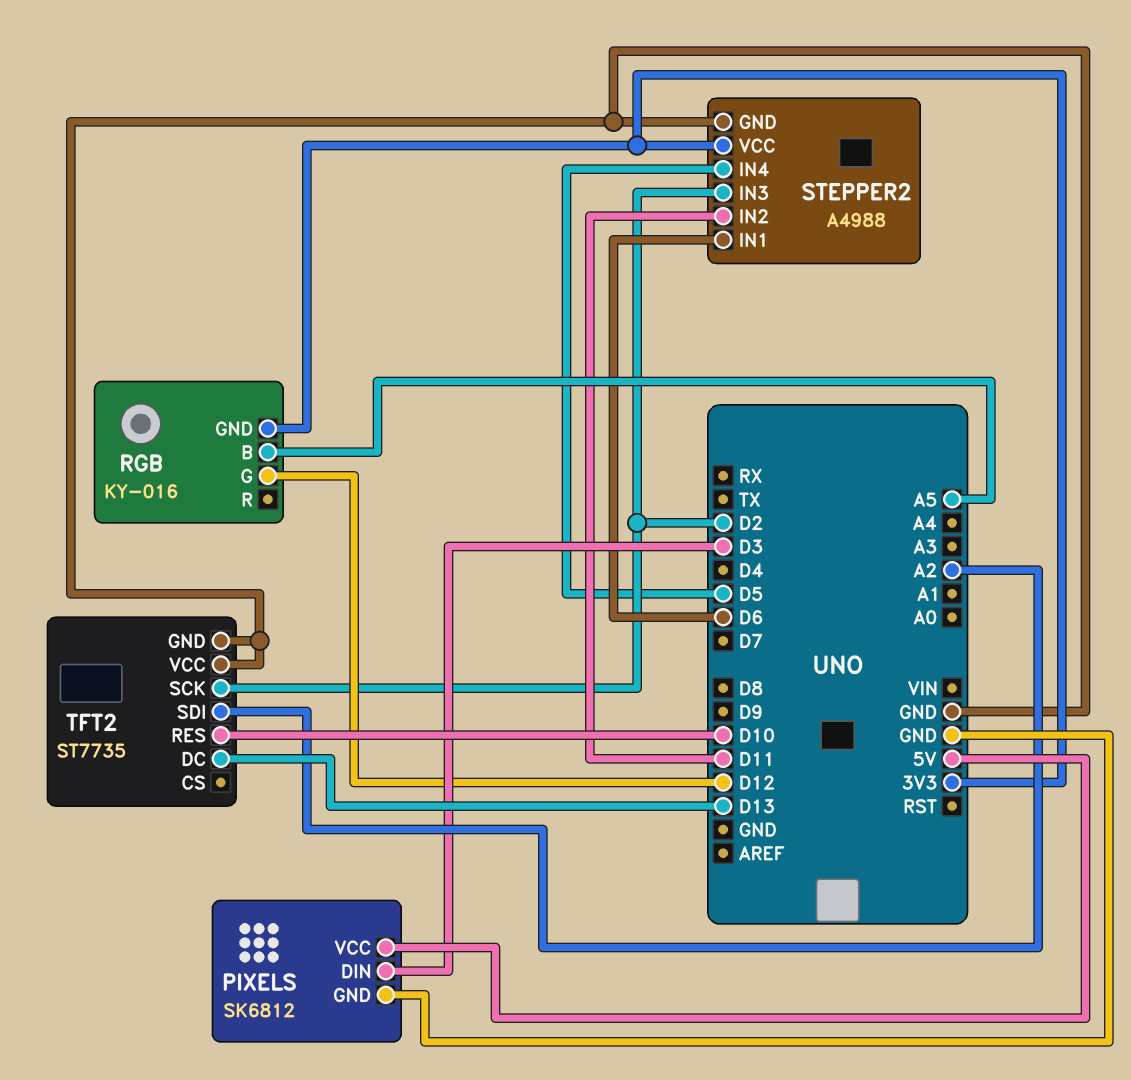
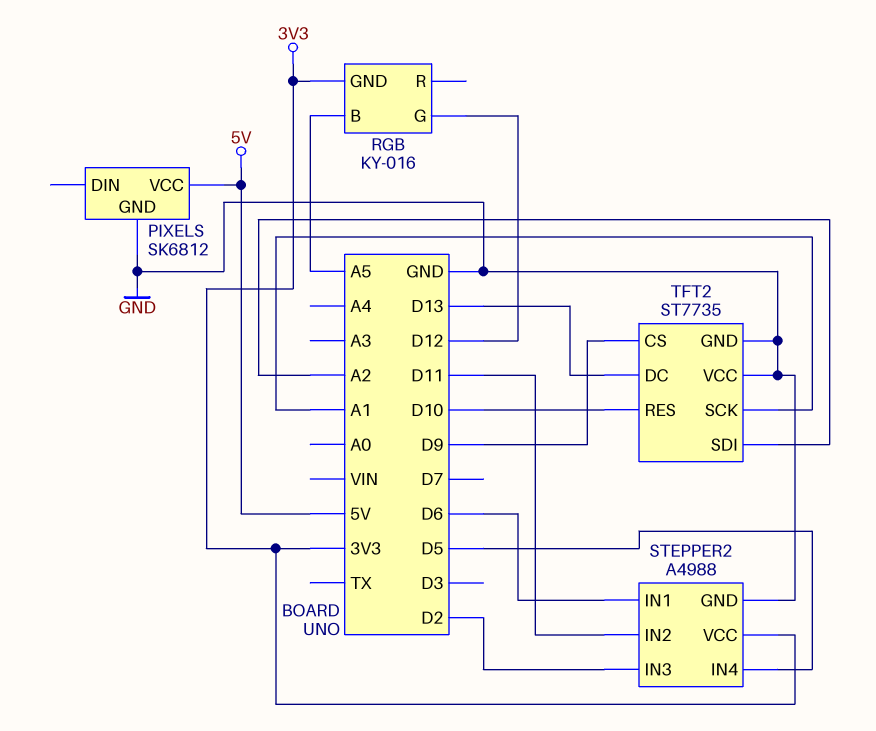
PIXELS pin DIN: D3 -> none
TFT2 pin CS: none -> D9
TFT2 pin SCK: D2 -> A1

